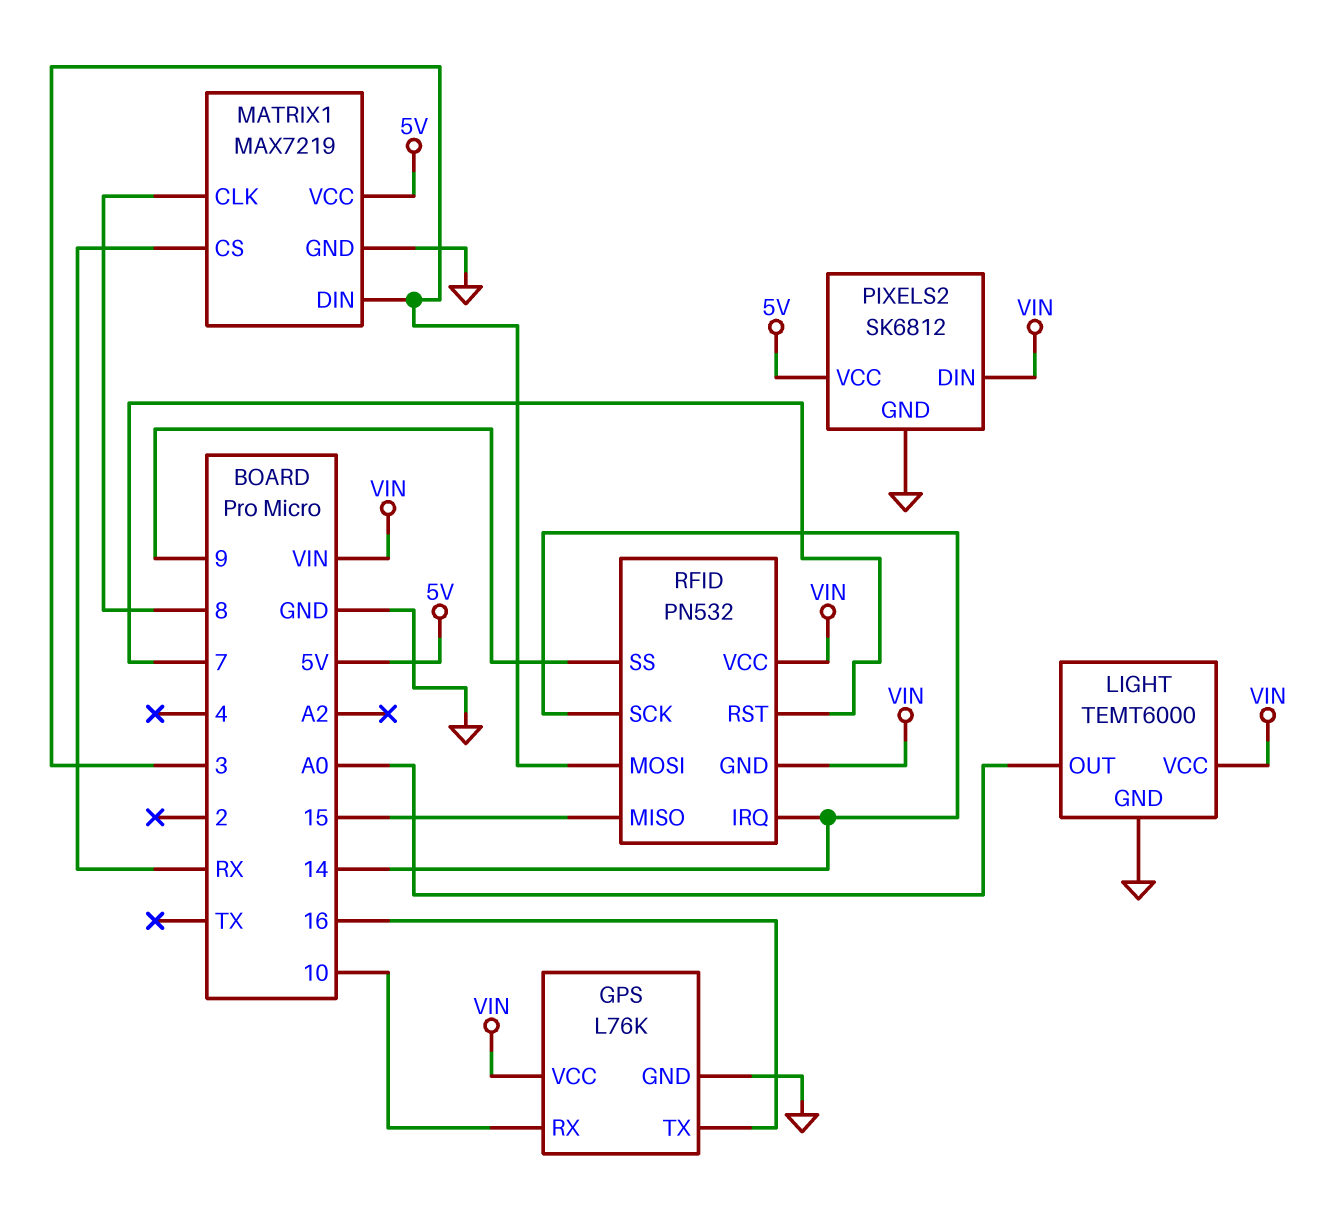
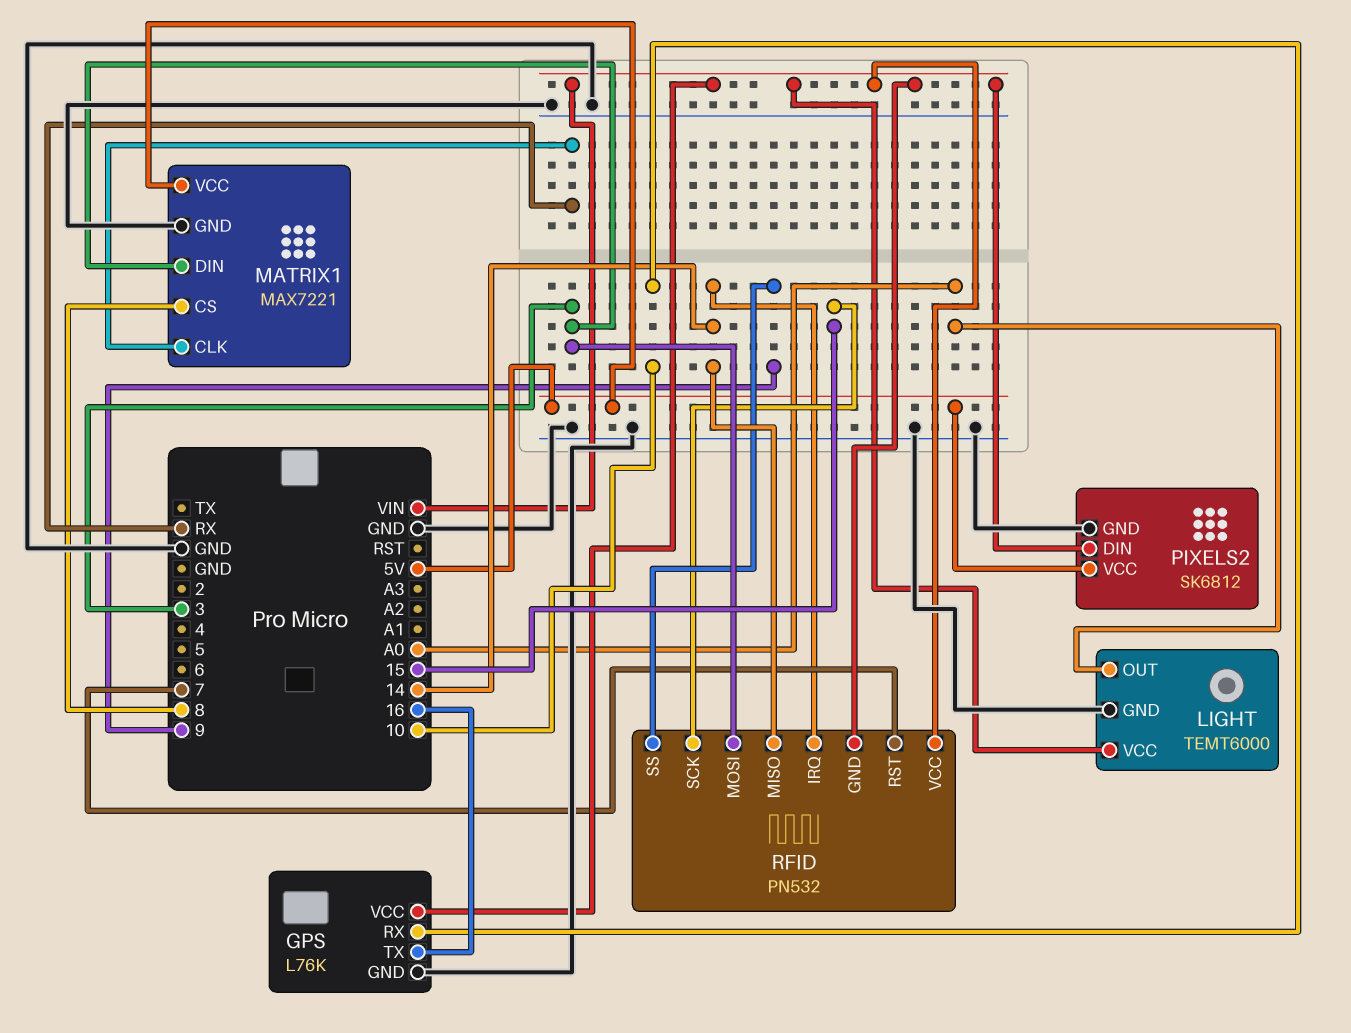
MATRIX1: MAX7219 -> MAX7221
MATRIX1 pin CLK: 8 -> RX
MATRIX1 pin CS: RX -> 8
RFID pin MISO: 15 -> 14
RFID pin SCK: 14 -> 15

